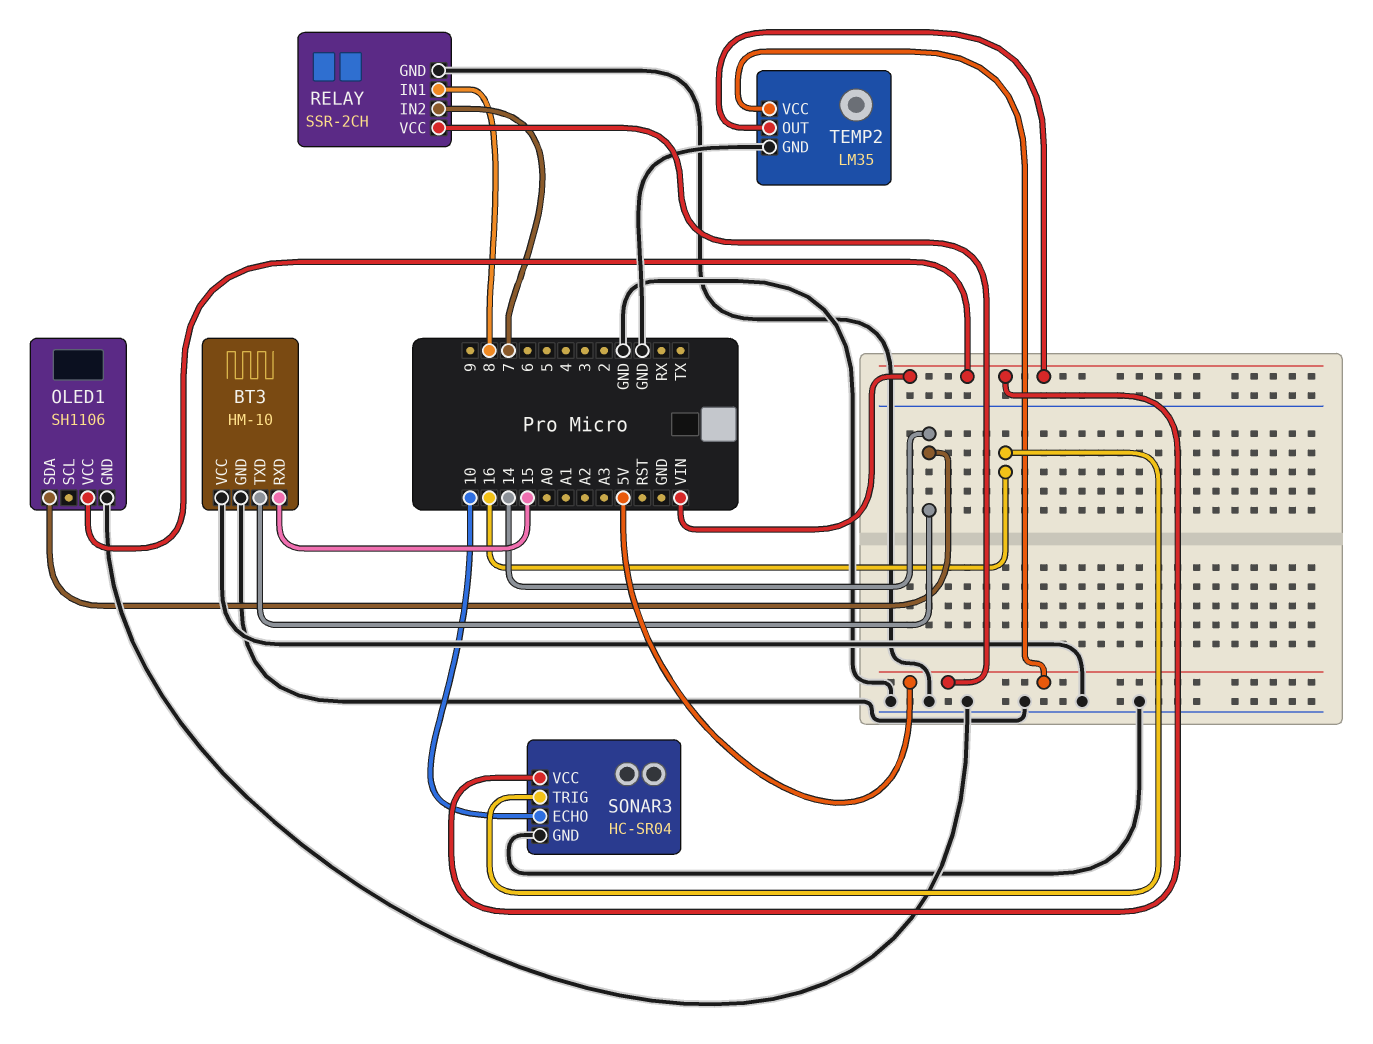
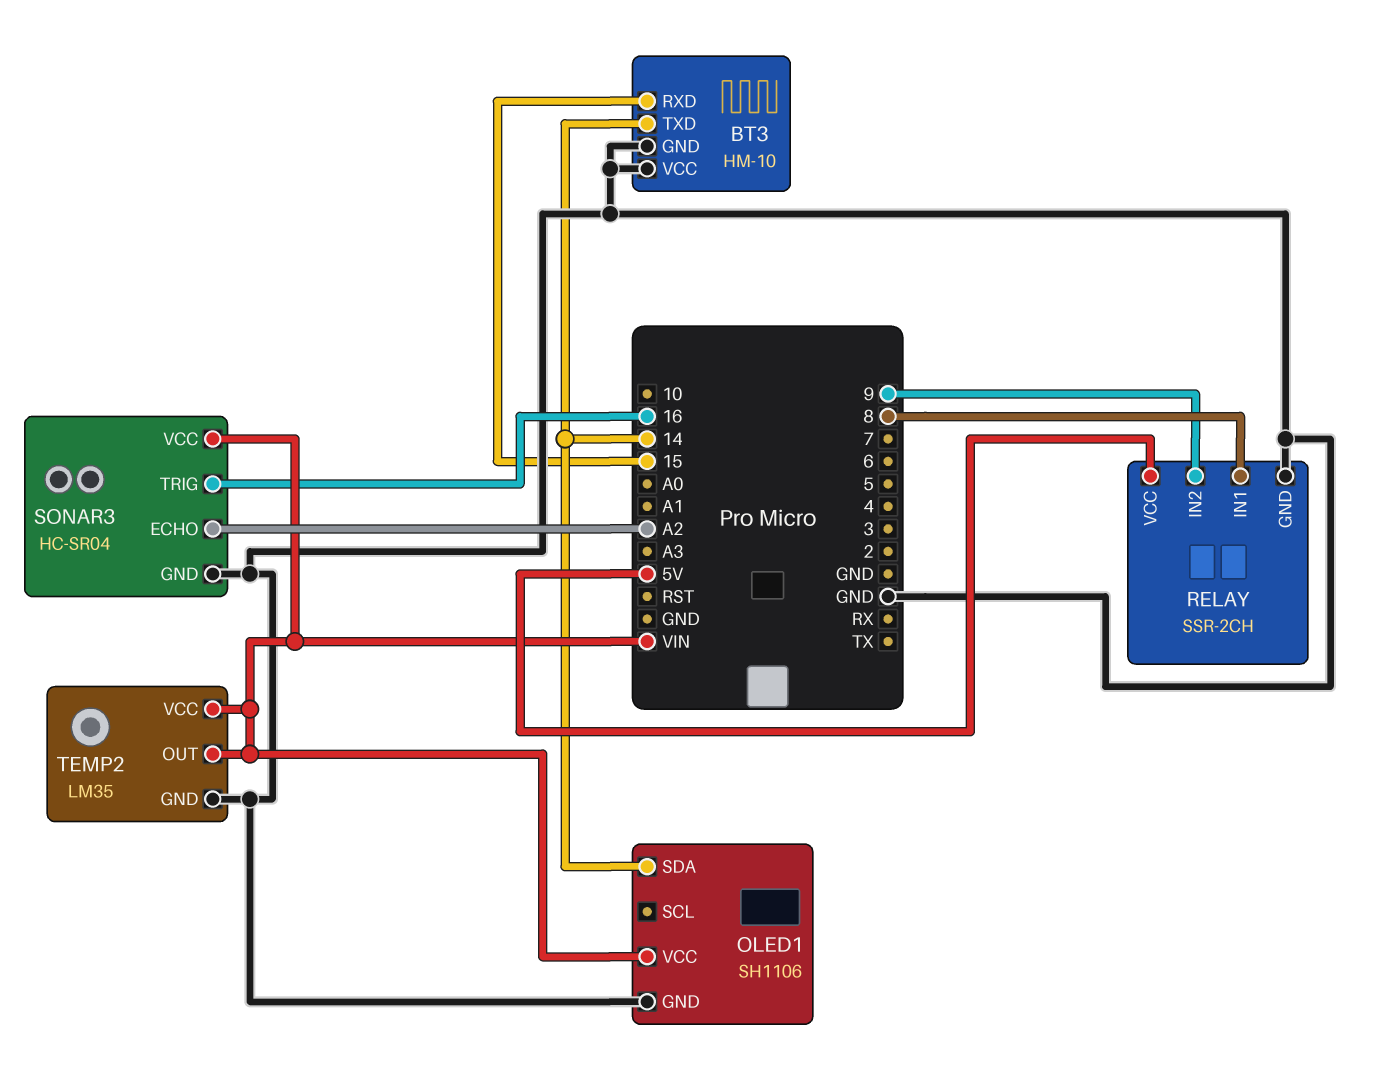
RELAY pin IN2: 7 -> 9
SONAR3 pin ECHO: 10 -> A2
TEMP2 pin VCC: 5V -> VIN

